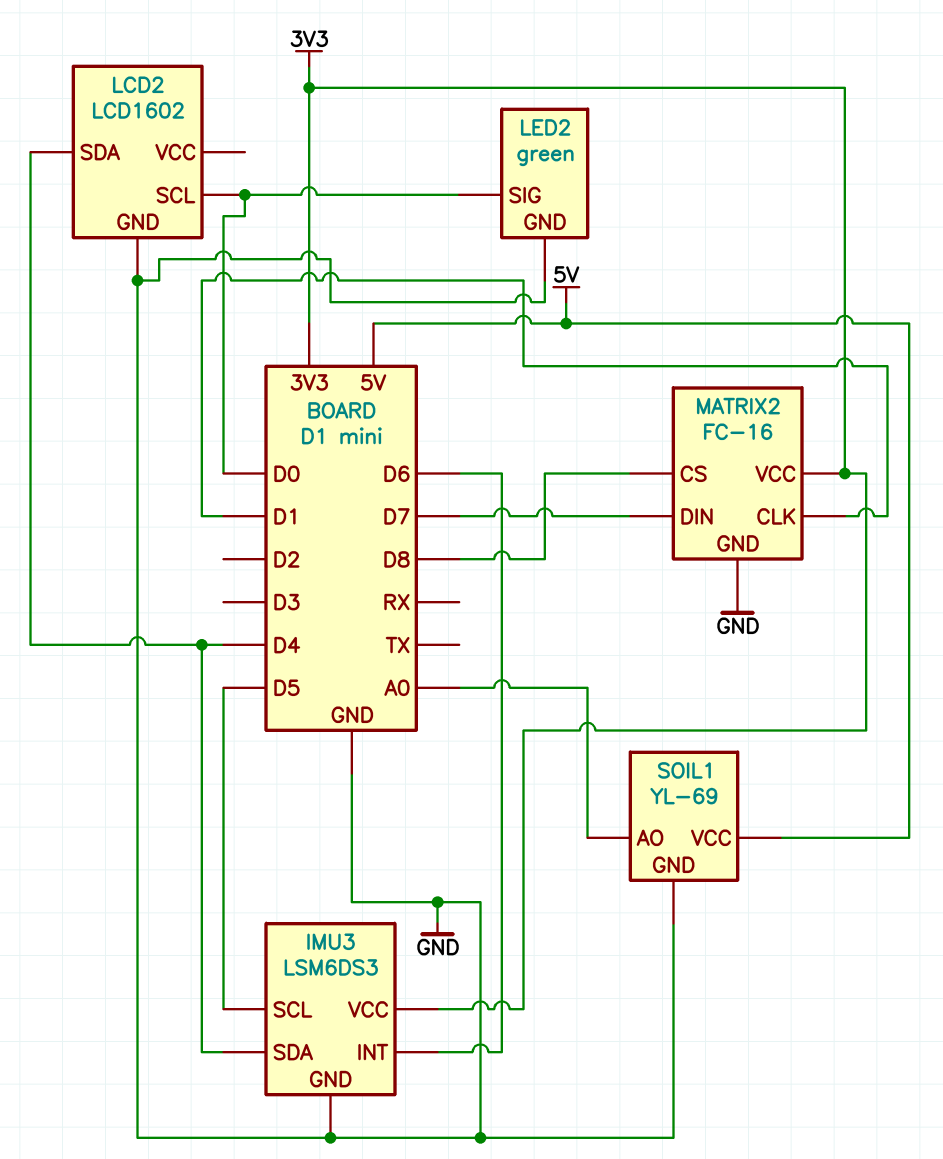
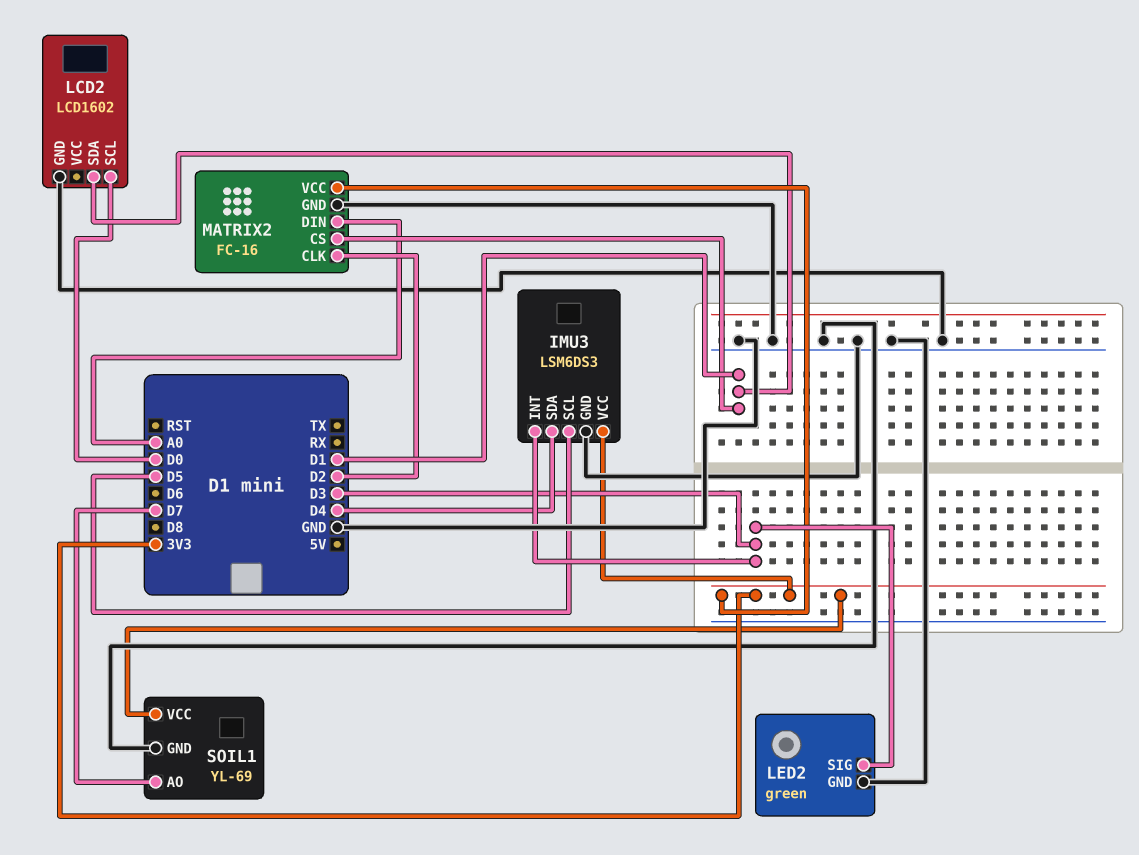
IMU3 pin INT: D6 -> D3
LCD2 pin SDA: D4 -> D1
LED2 pin SIG: D0 -> D3
MATRIX2 pin CLK: D1 -> D2
MATRIX2 pin CS: D8 -> D1
MATRIX2 pin DIN: D7 -> A0
SOIL1 pin AO: A0 -> D7
SOIL1 pin VCC: 5V -> 3V3

